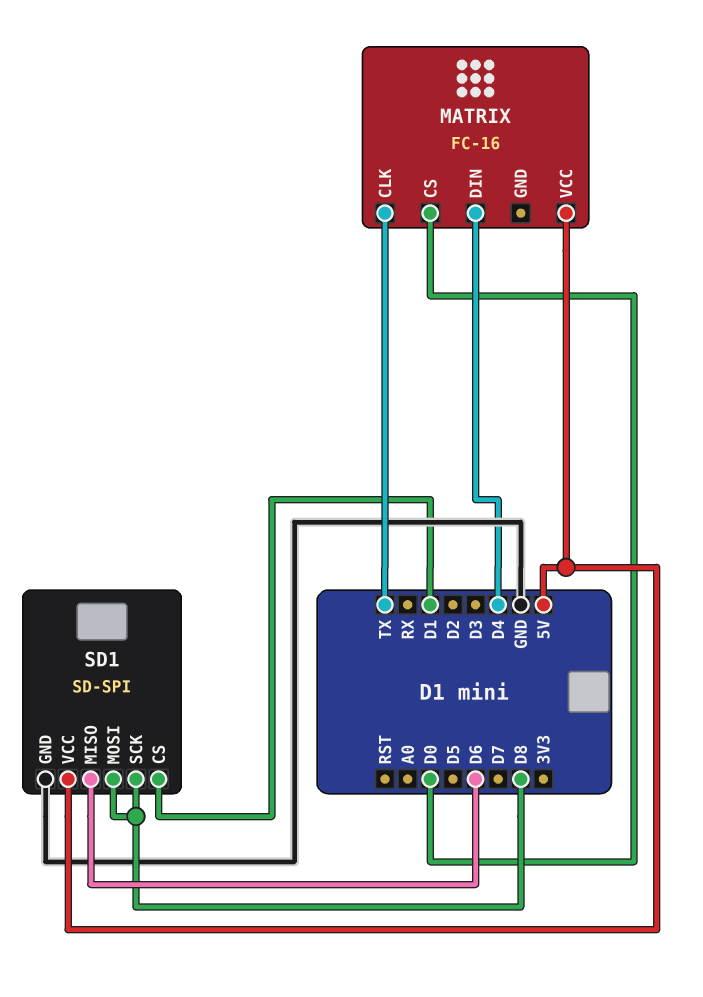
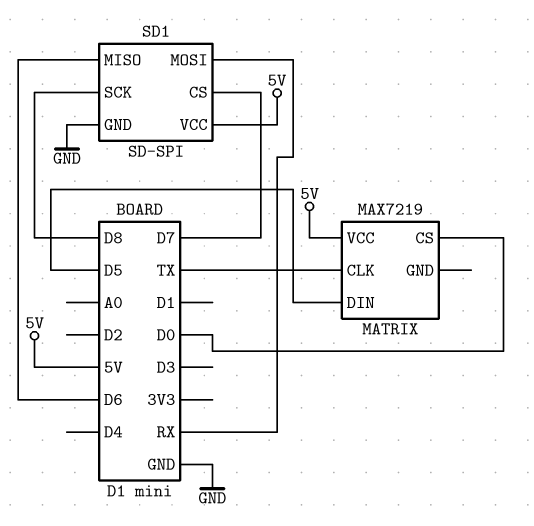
MATRIX: FC-16 -> MAX7219
MATRIX pin DIN: D4 -> D5
SD1 pin CS: D1 -> D7
SD1 pin MOSI: D8 -> RX

